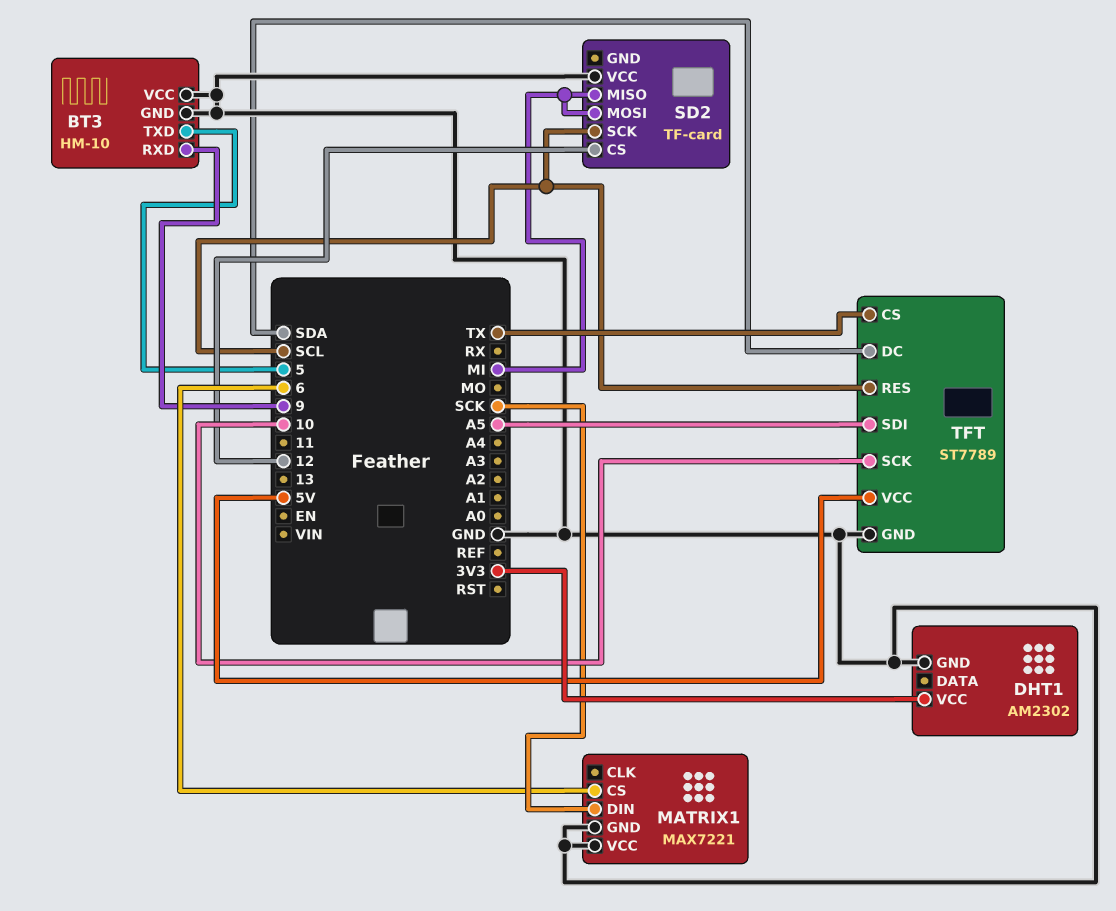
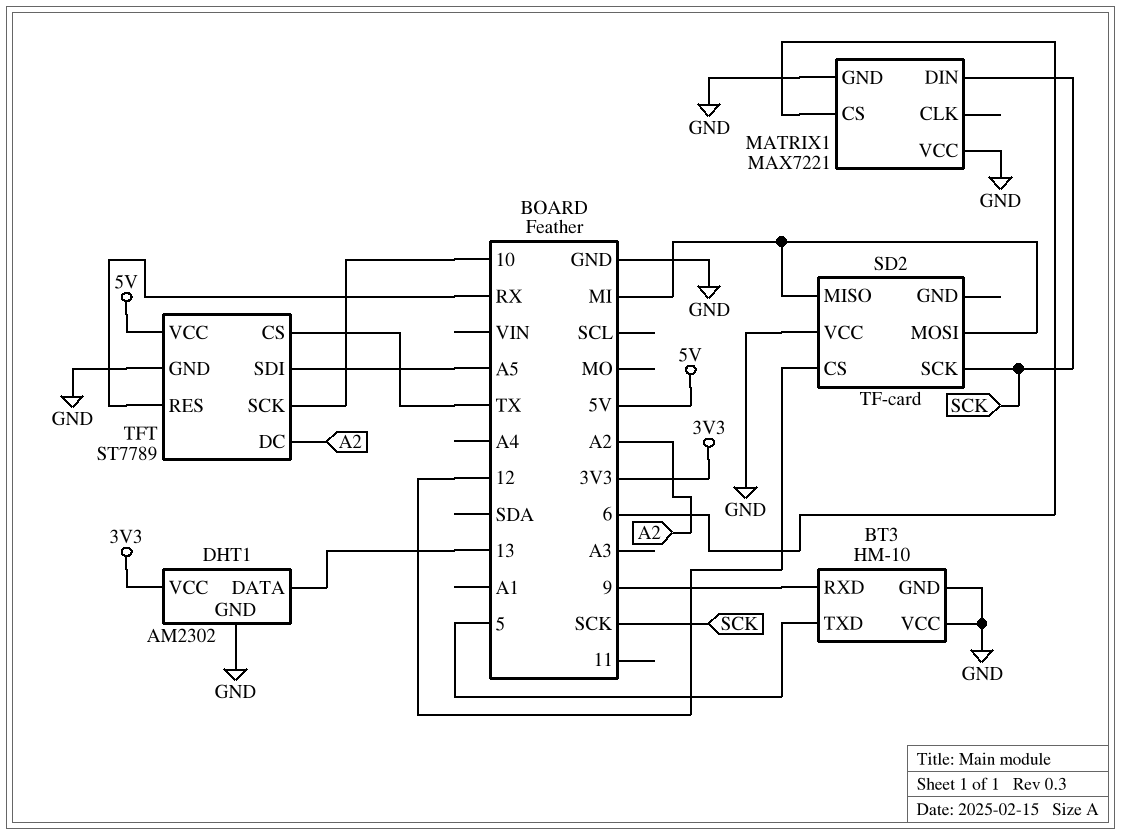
DHT1 pin DATA: none -> 13
SD2 pin SCK: SCL -> SCK
TFT pin DC: SDA -> A2
TFT pin RES: SCL -> RX

